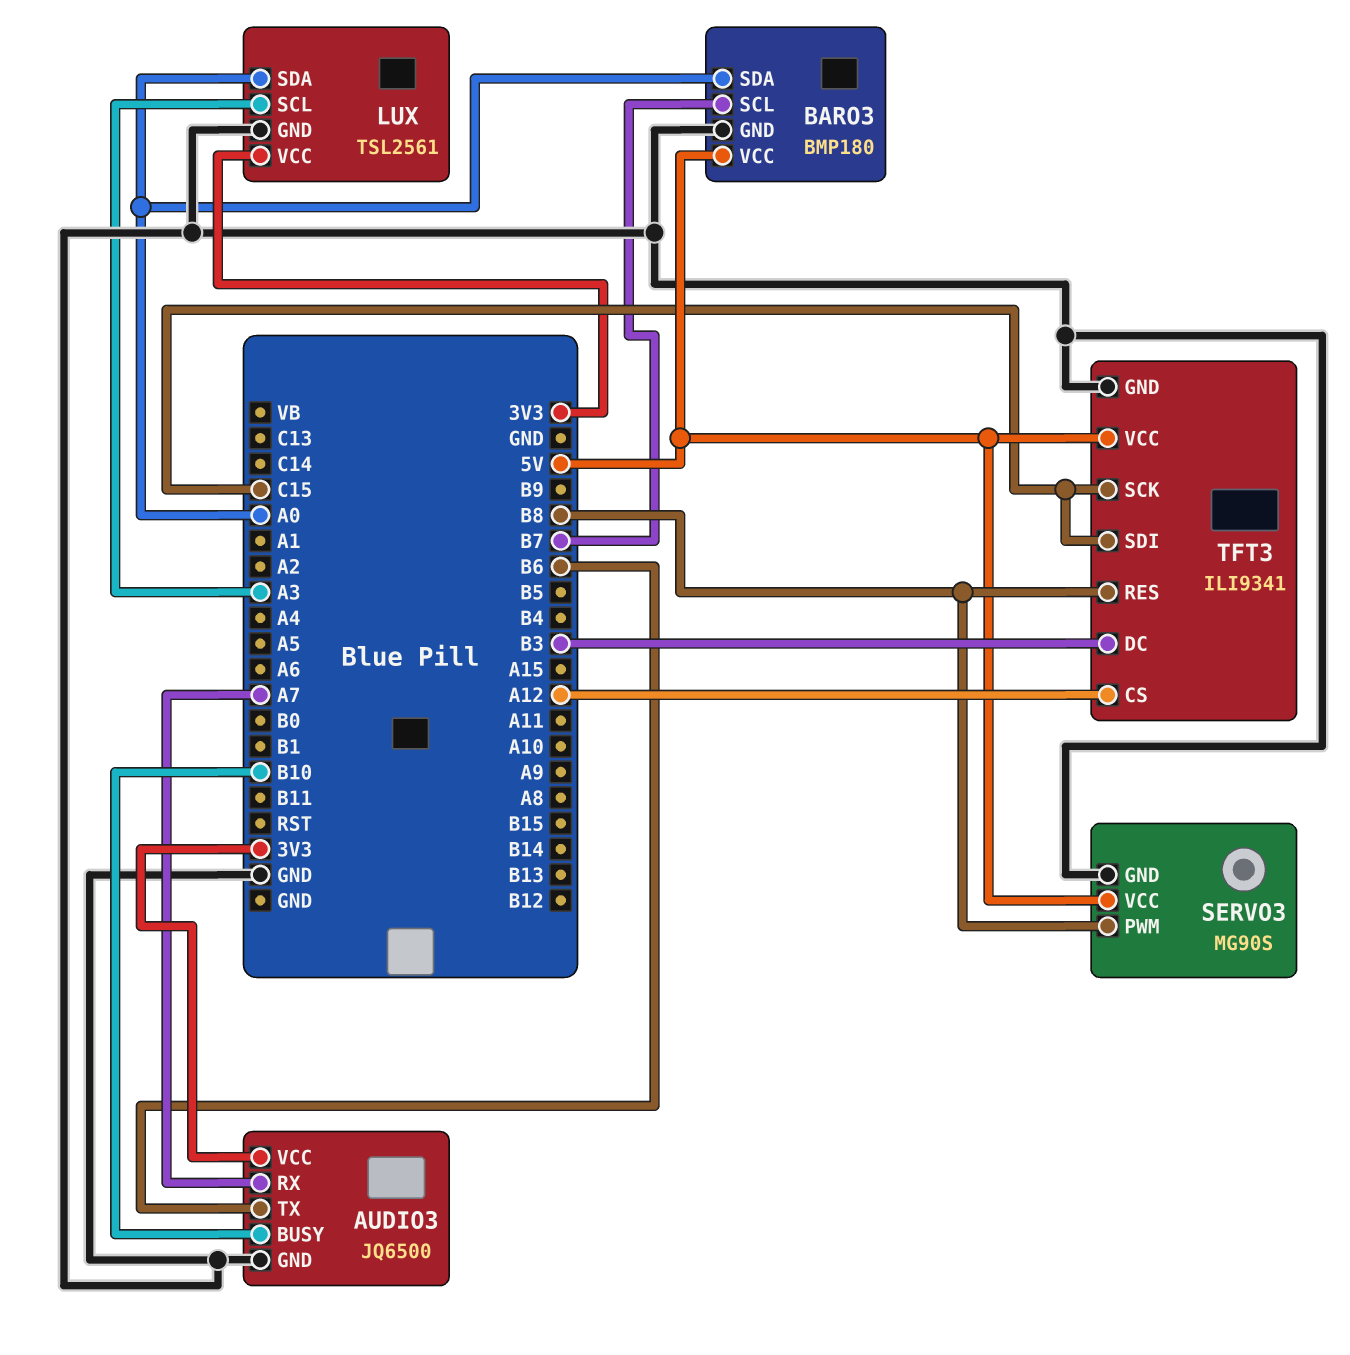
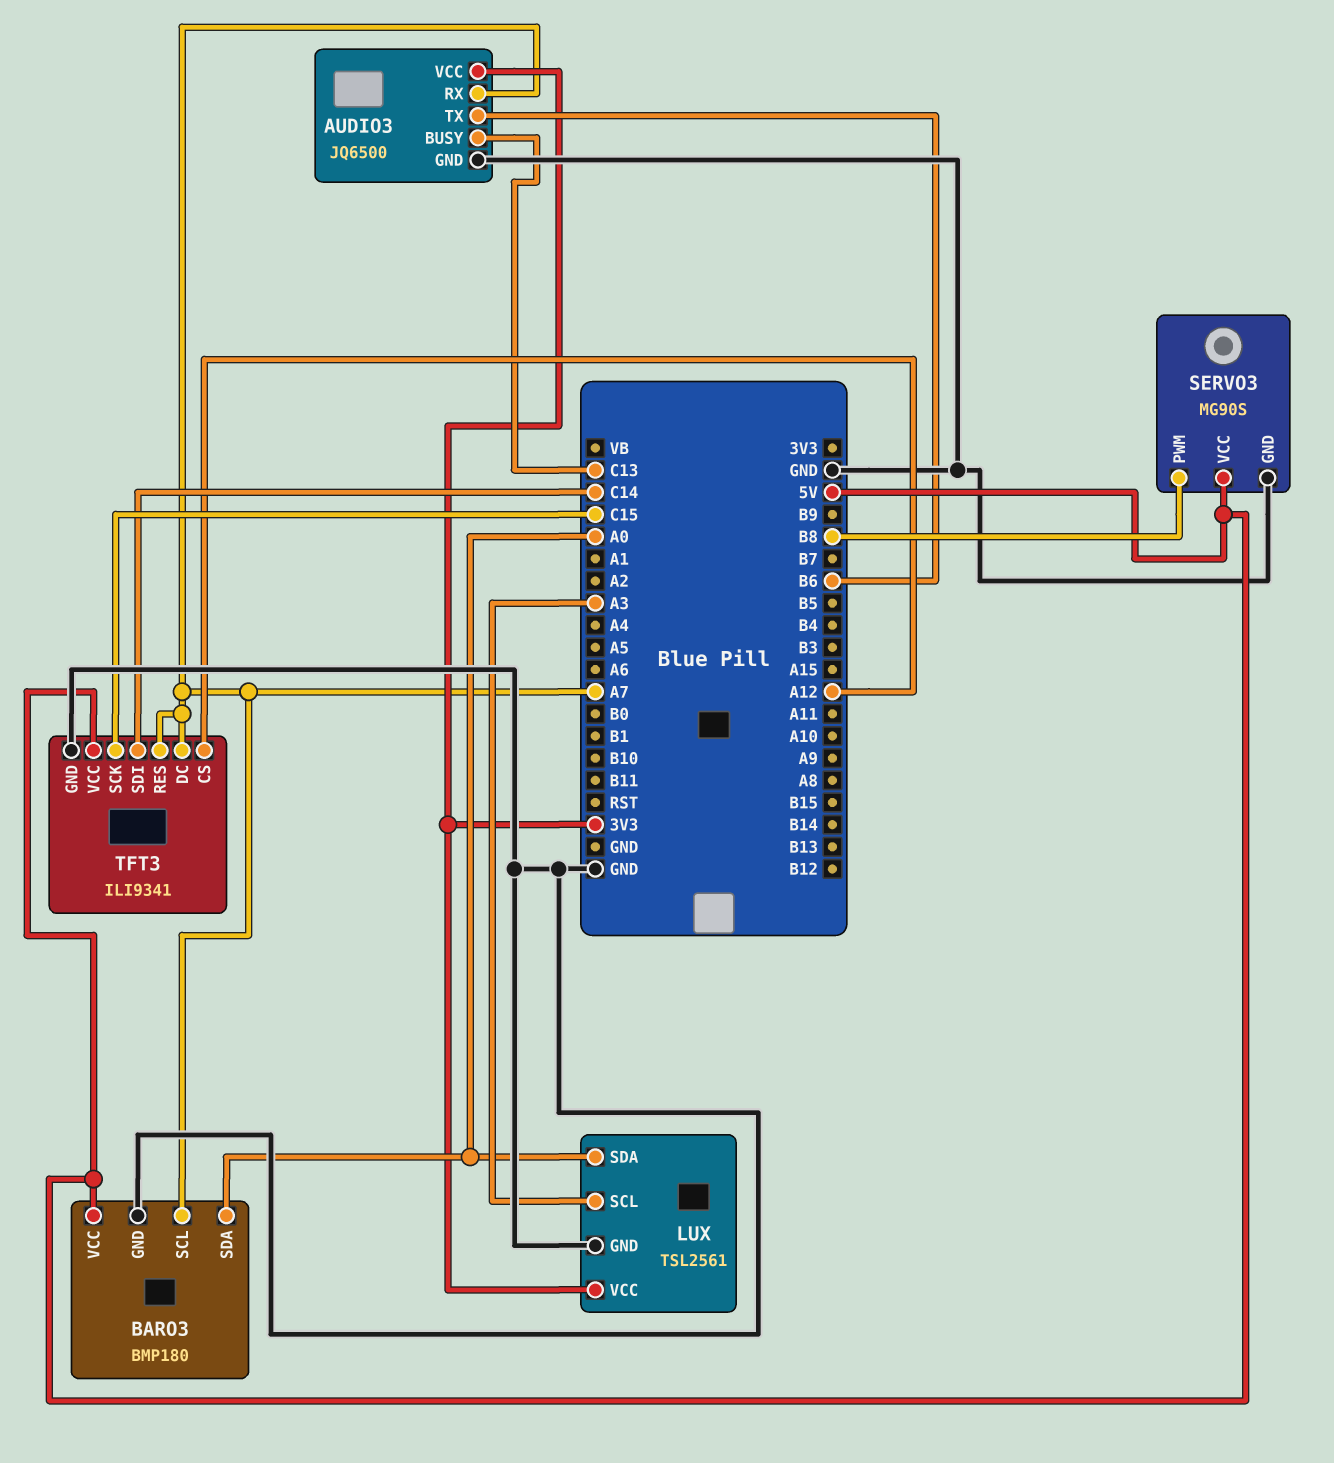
AUDIO3 pin BUSY: B10 -> C13
BARO3 pin SCL: B7 -> A7
TFT3 pin DC: B3 -> A7
TFT3 pin RES: B8 -> A7
TFT3 pin SDI: C15 -> C14

